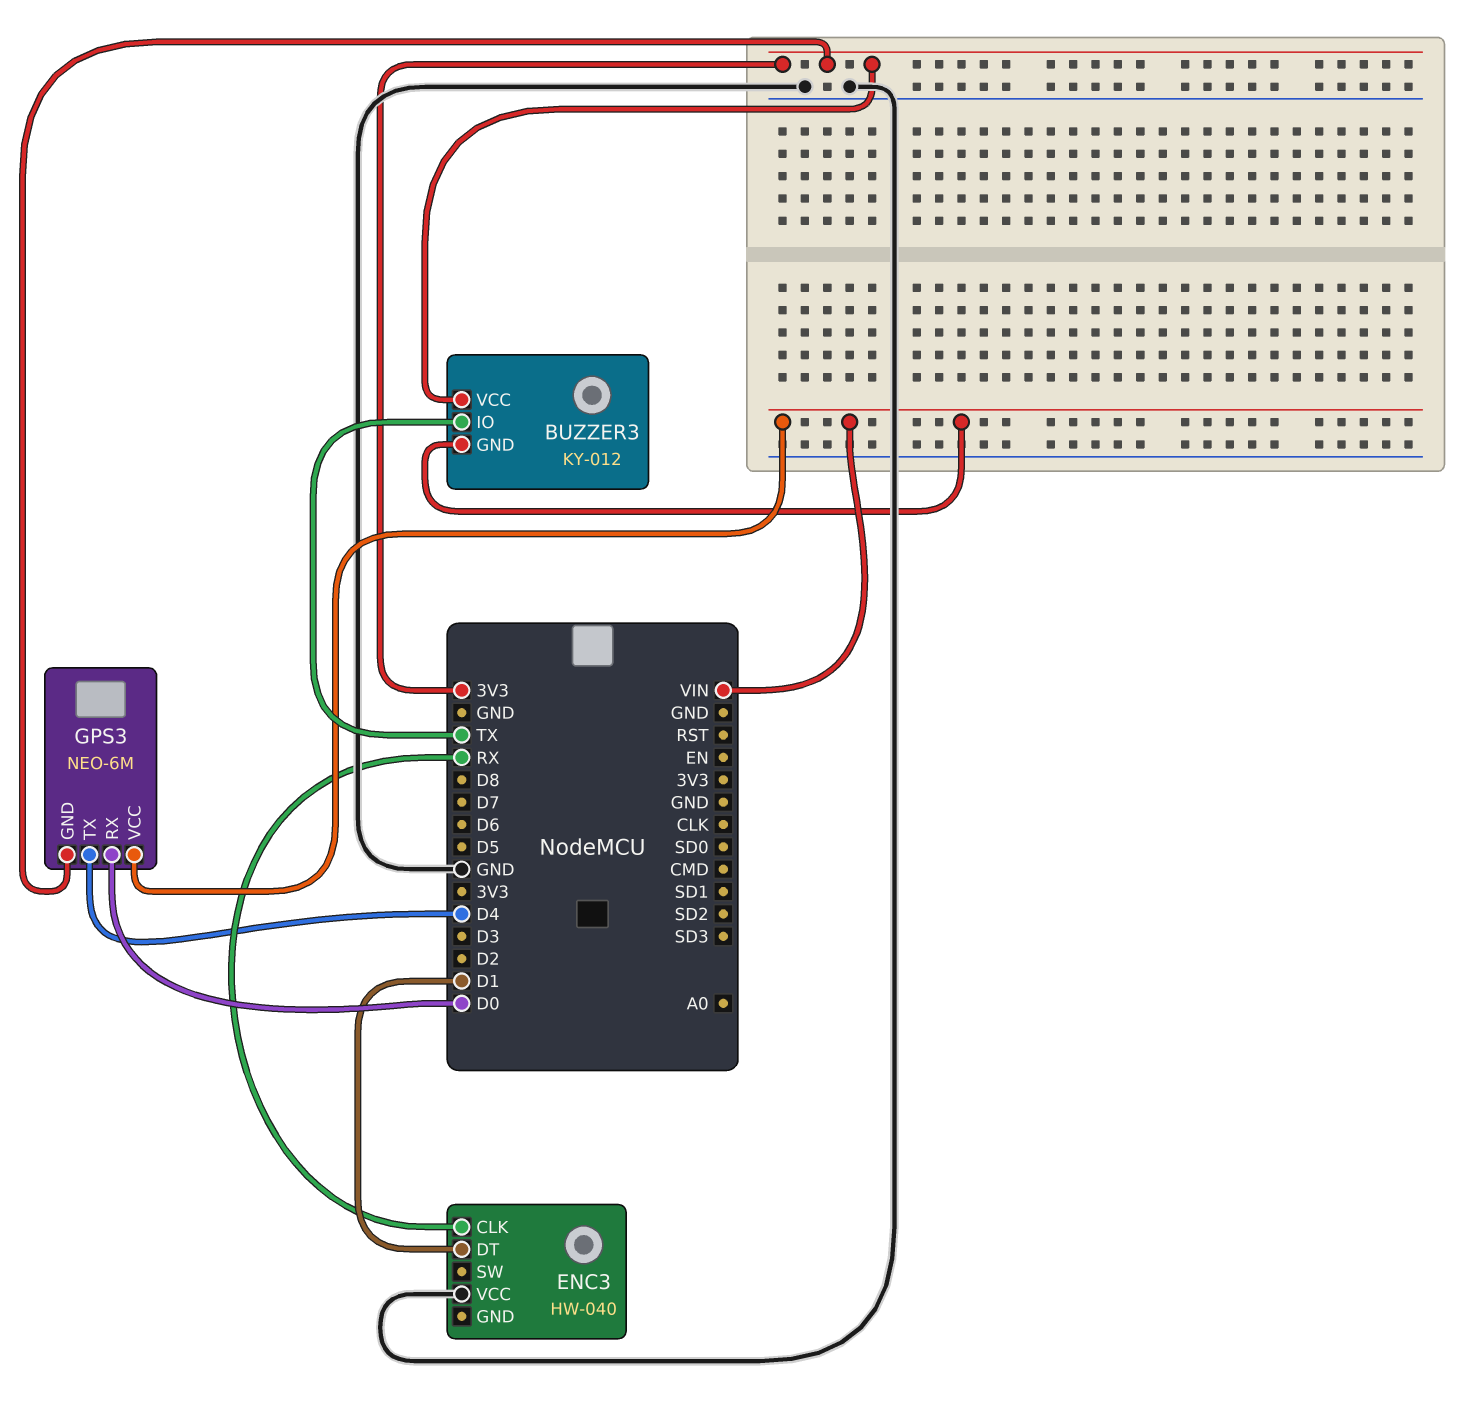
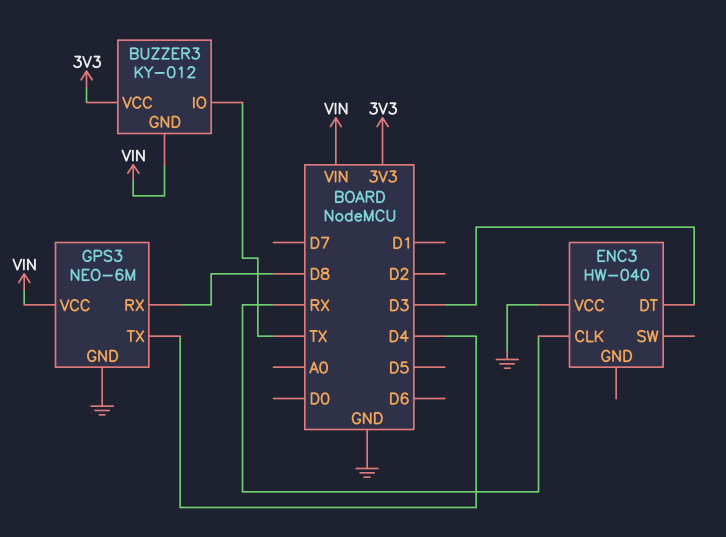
ENC3 pin DT: D1 -> D3
GPS3 pin GND: 3V3 -> GND
GPS3 pin RX: D0 -> D8

